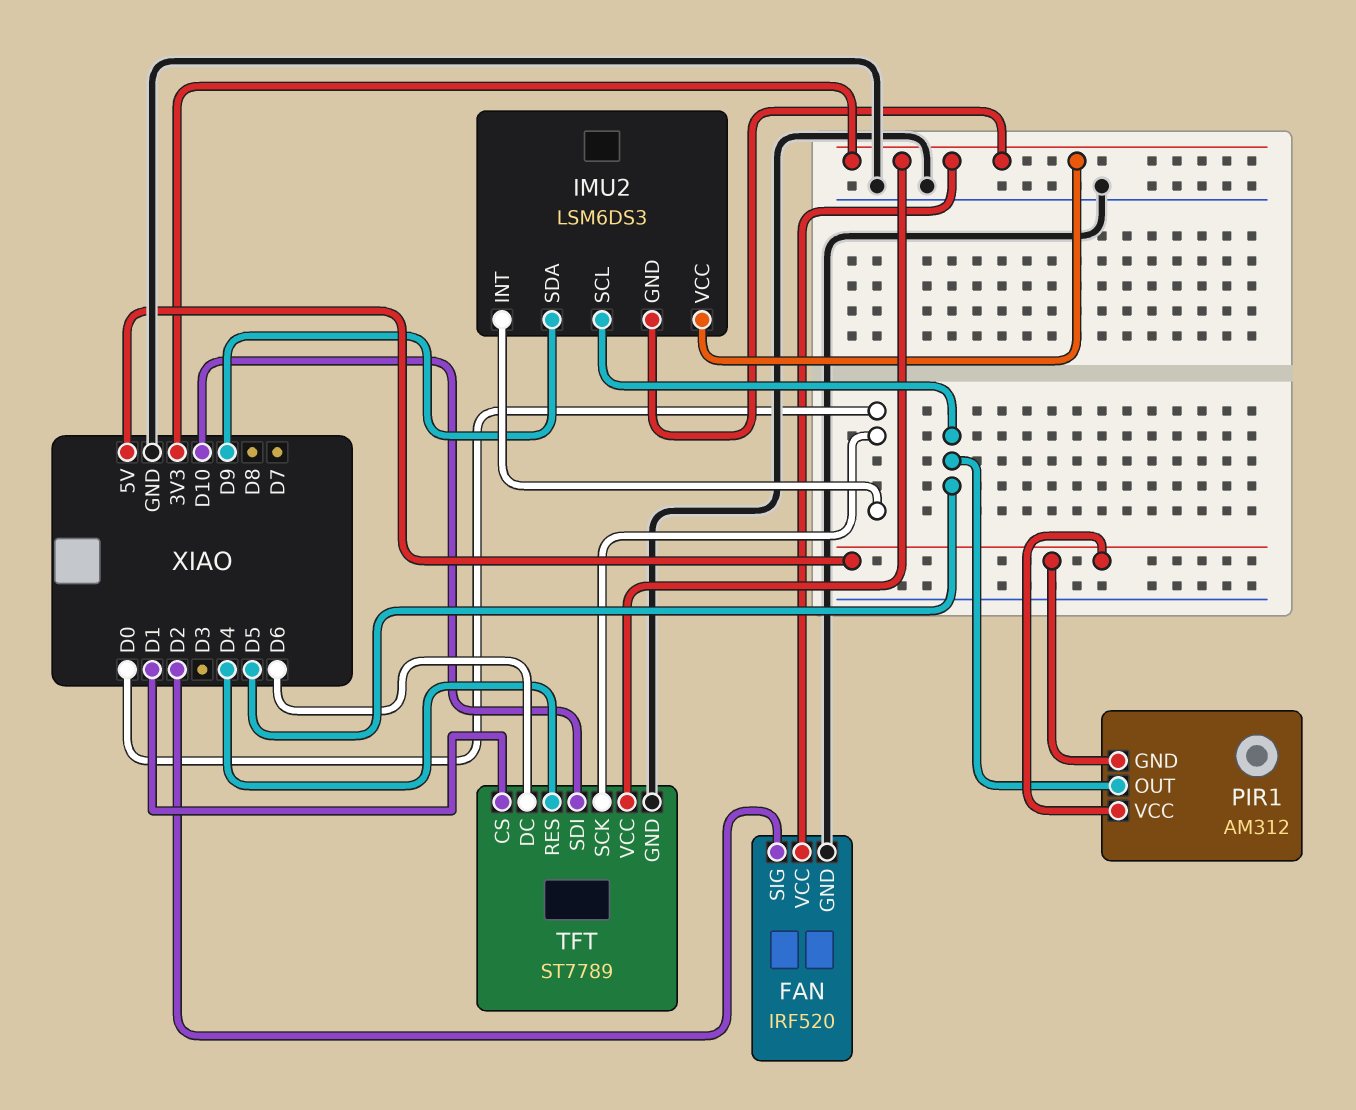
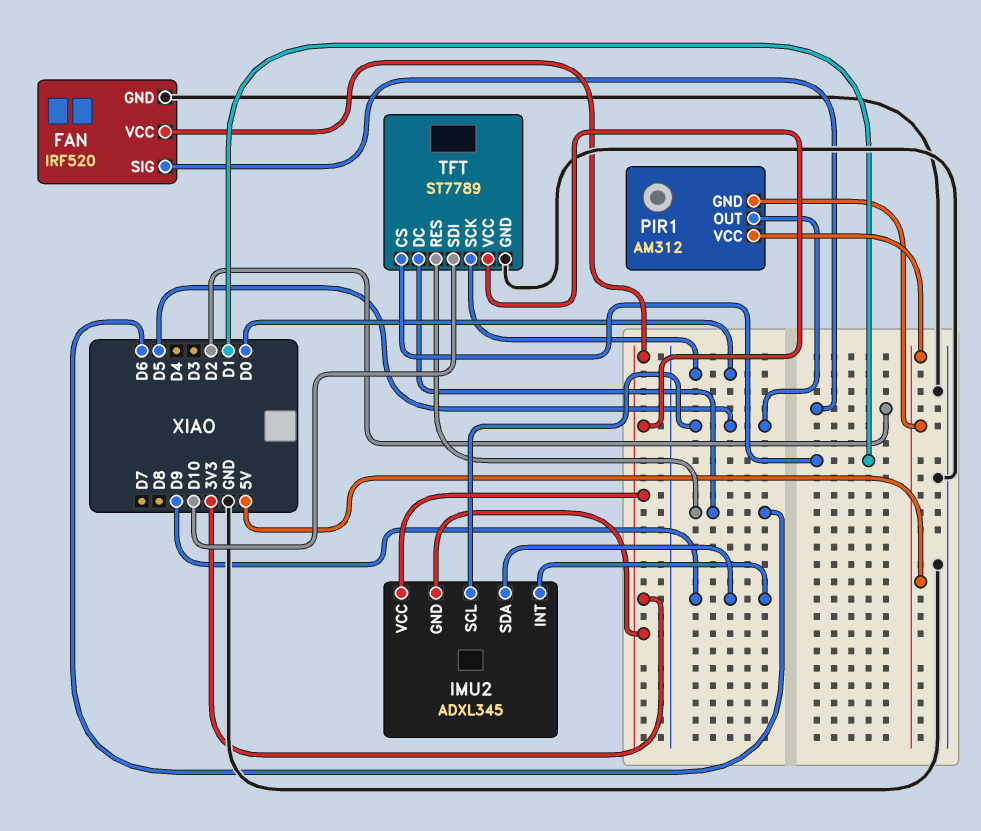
IMU2: LSM6DS3 -> ADXL345
IMU2 pin INT: D0 -> D9
TFT pin RES: D4 -> D6

